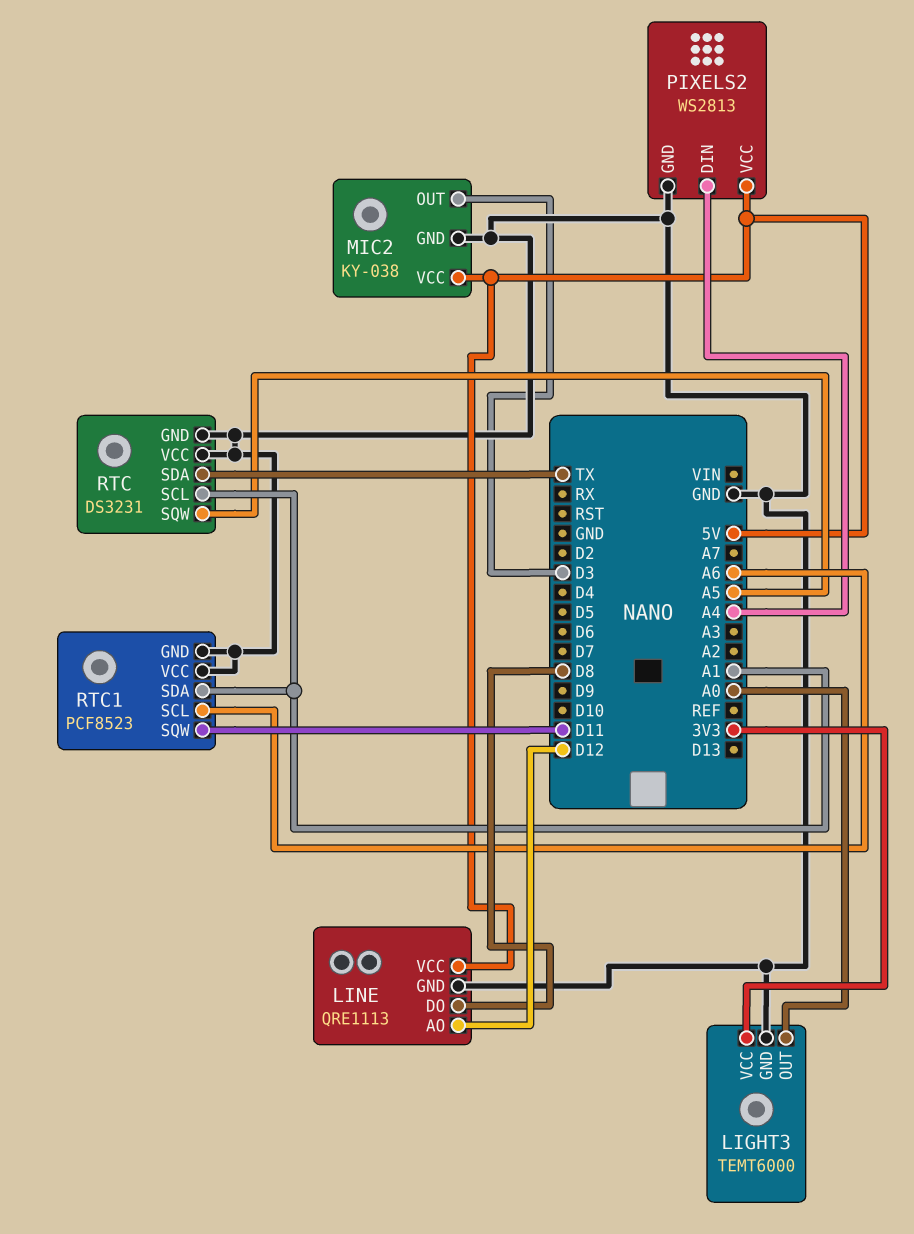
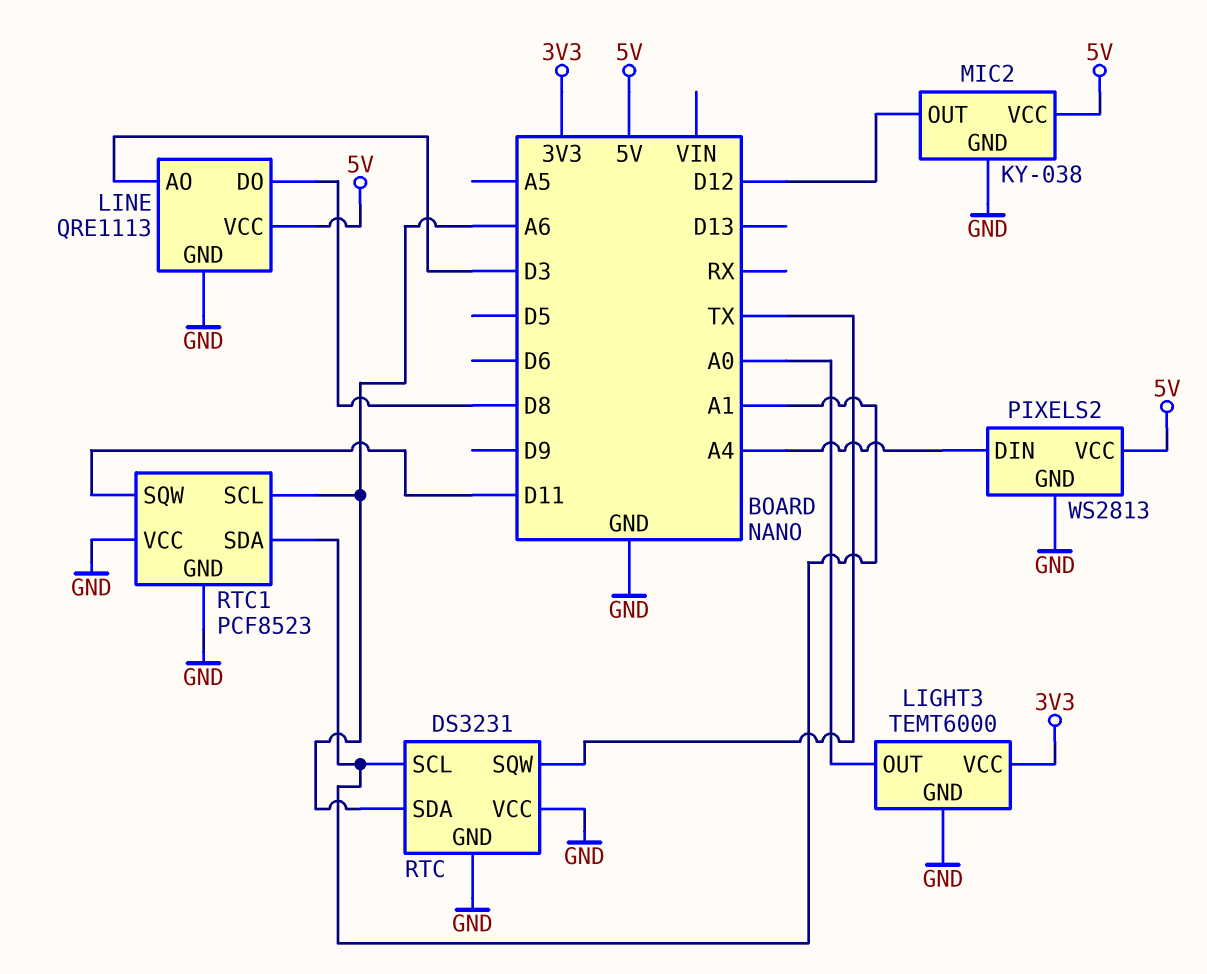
LINE pin AO: D12 -> D3
MIC2 pin OUT: D3 -> D12
RTC pin SDA: TX -> A6
RTC pin SQW: A5 -> TX

